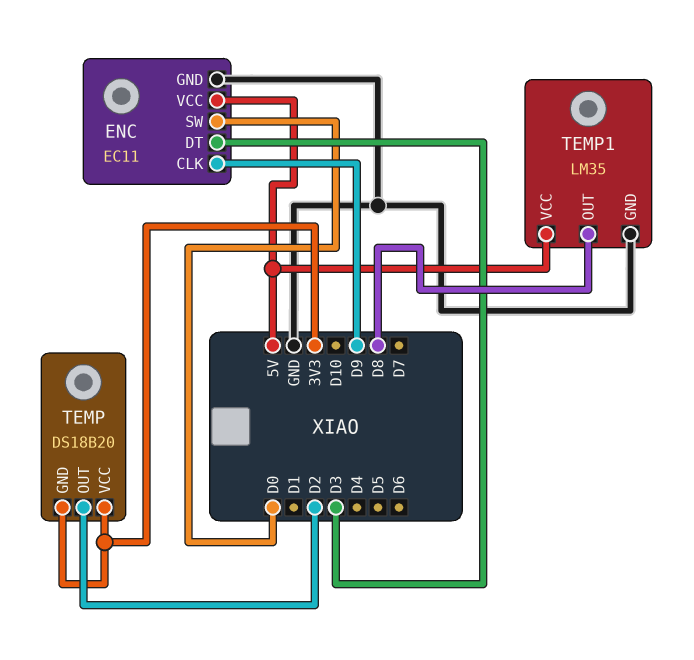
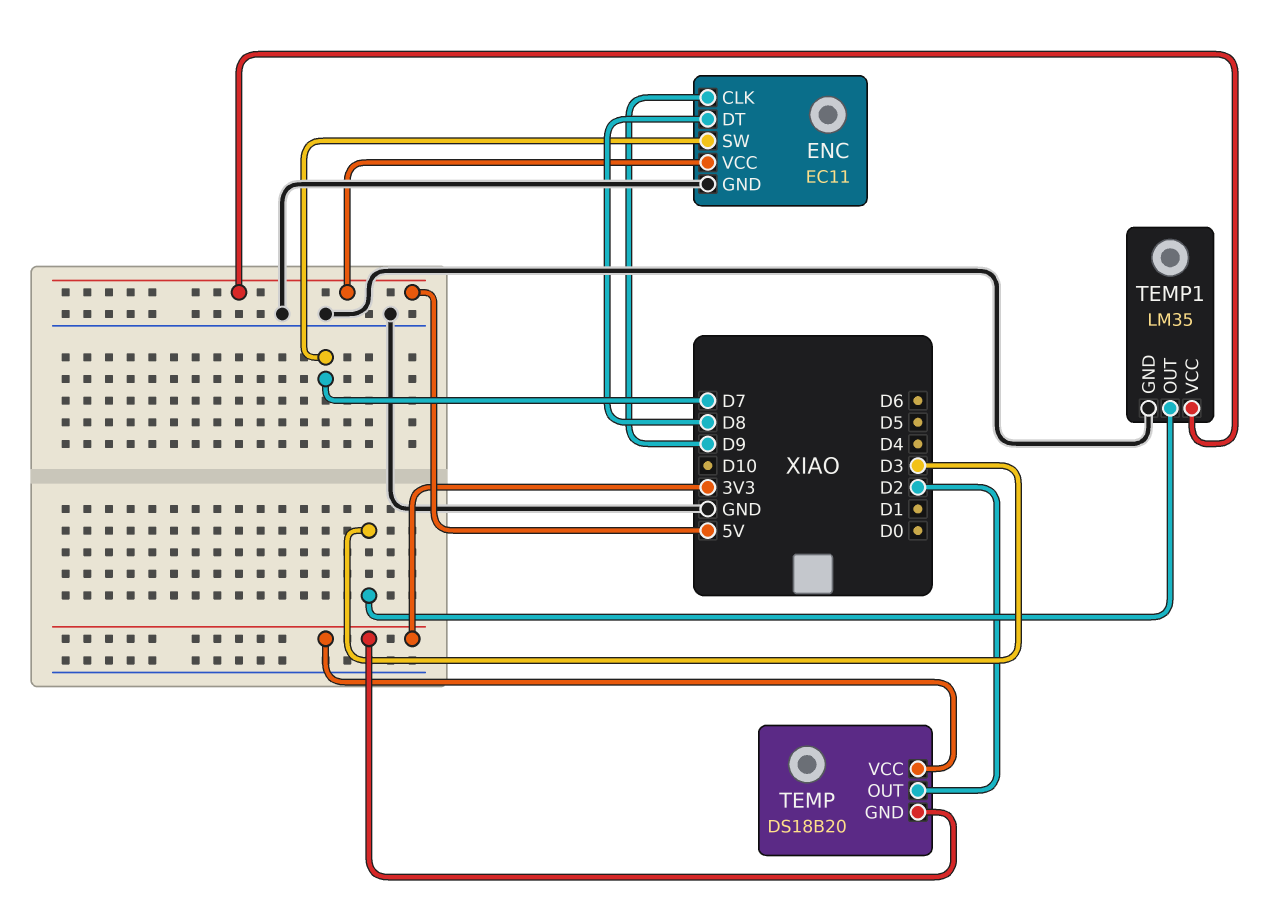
ENC pin DT: D3 -> D8
ENC pin SW: D0 -> D7
TEMP1 pin OUT: D8 -> D3

